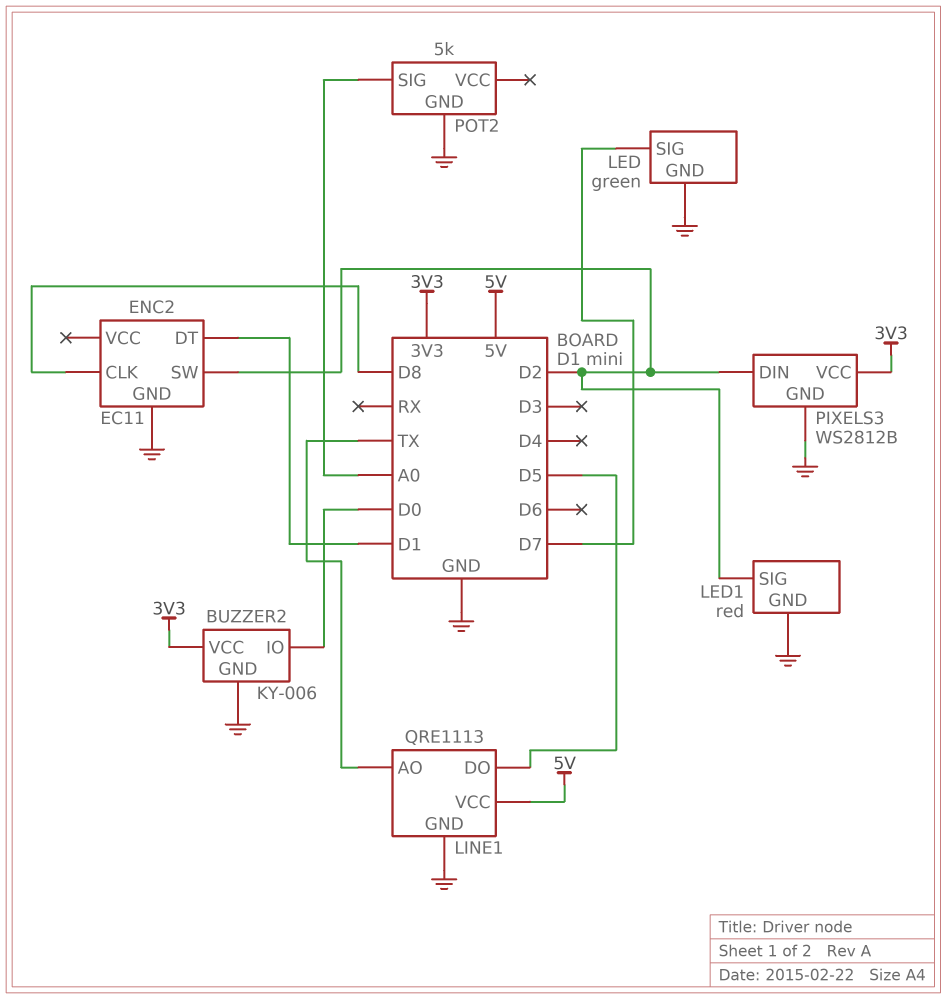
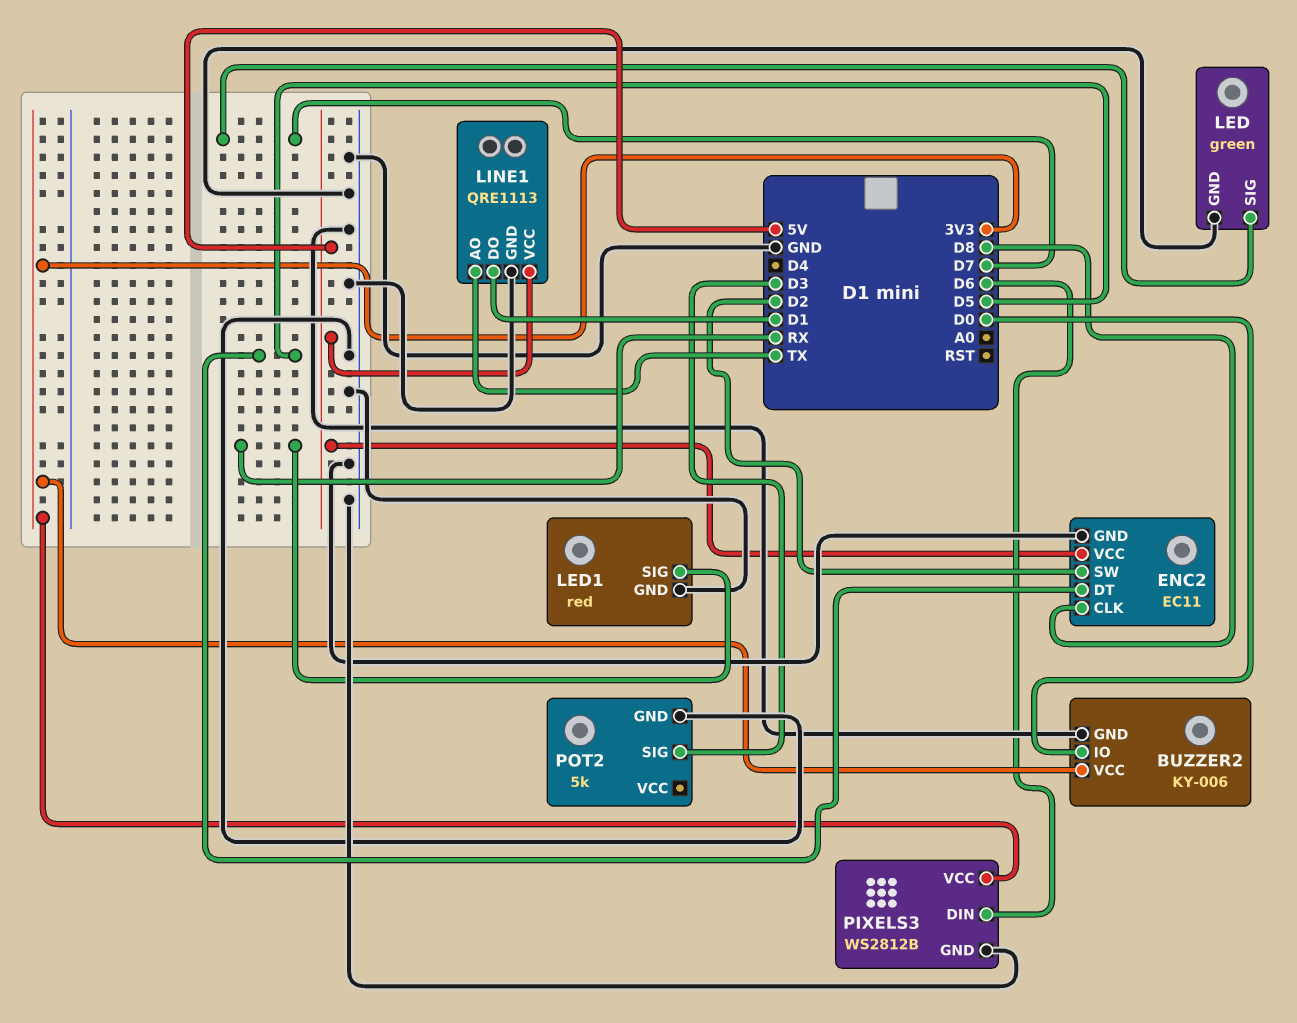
ENC2 pin DT: D1 -> D5
ENC2 pin VCC: none -> 5V
LED1 pin SIG: D2 -> RX
LINE1 pin DO: D5 -> D1
PIXELS3 pin DIN: D2 -> D6
POT2 pin SIG: A0 -> D3

